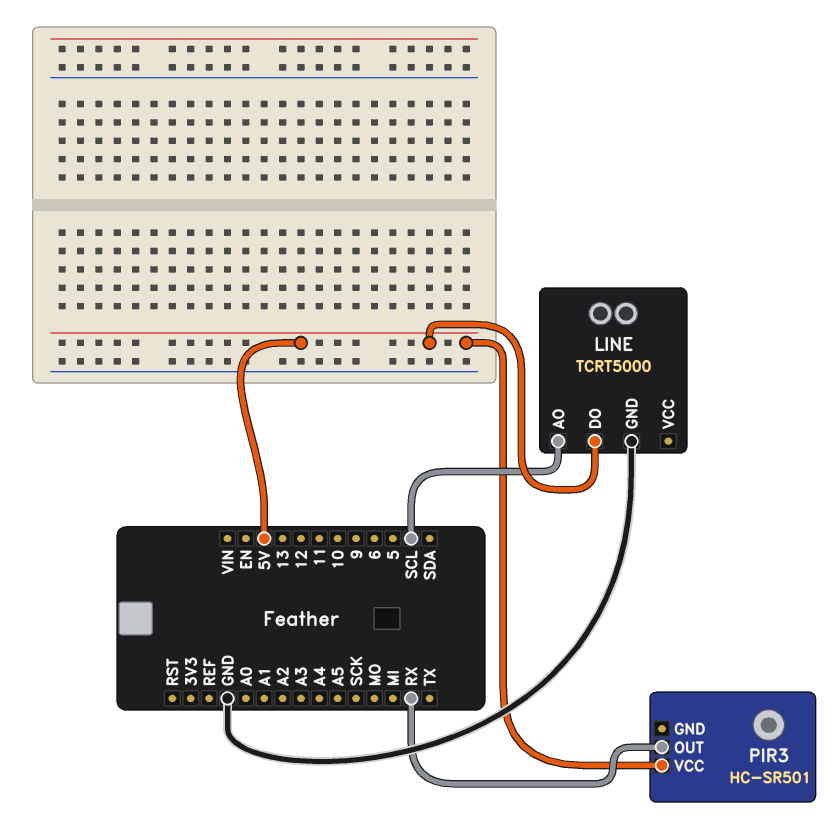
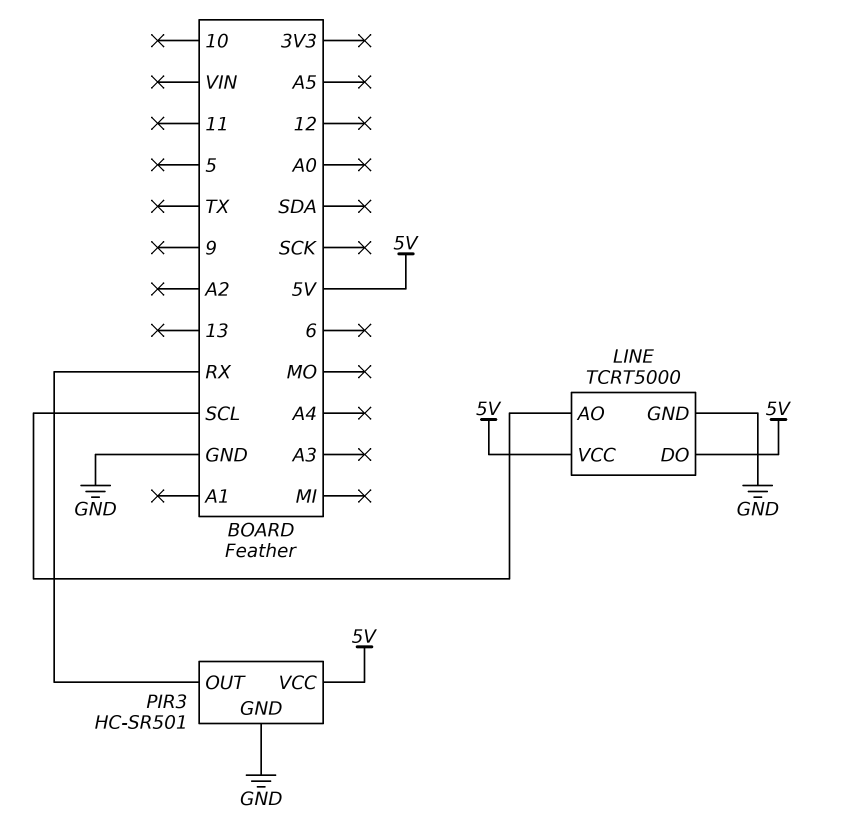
LINE pin VCC: none -> 5V
PIR3 pin GND: none -> GND

